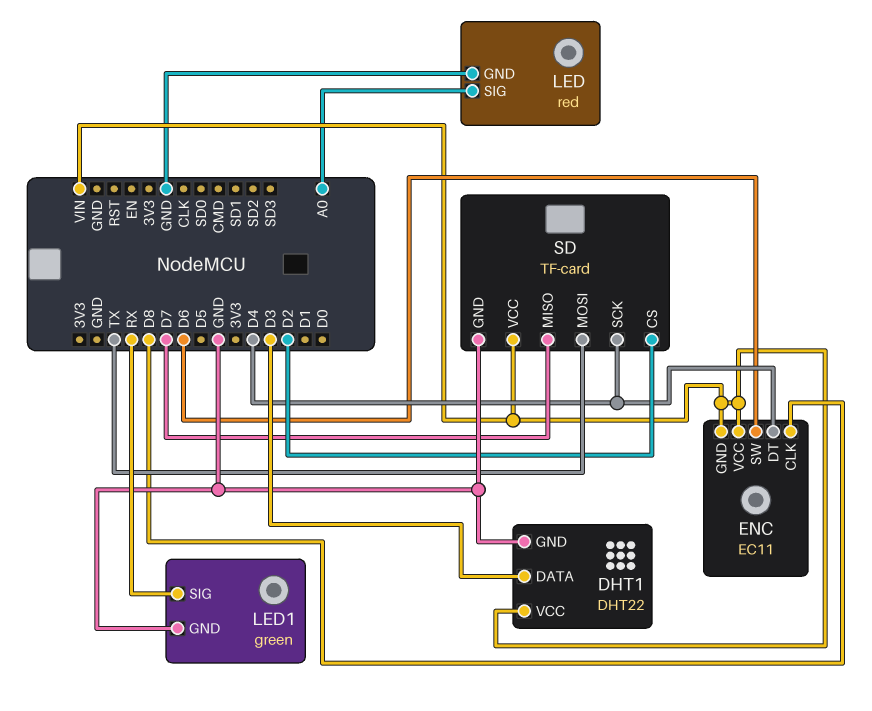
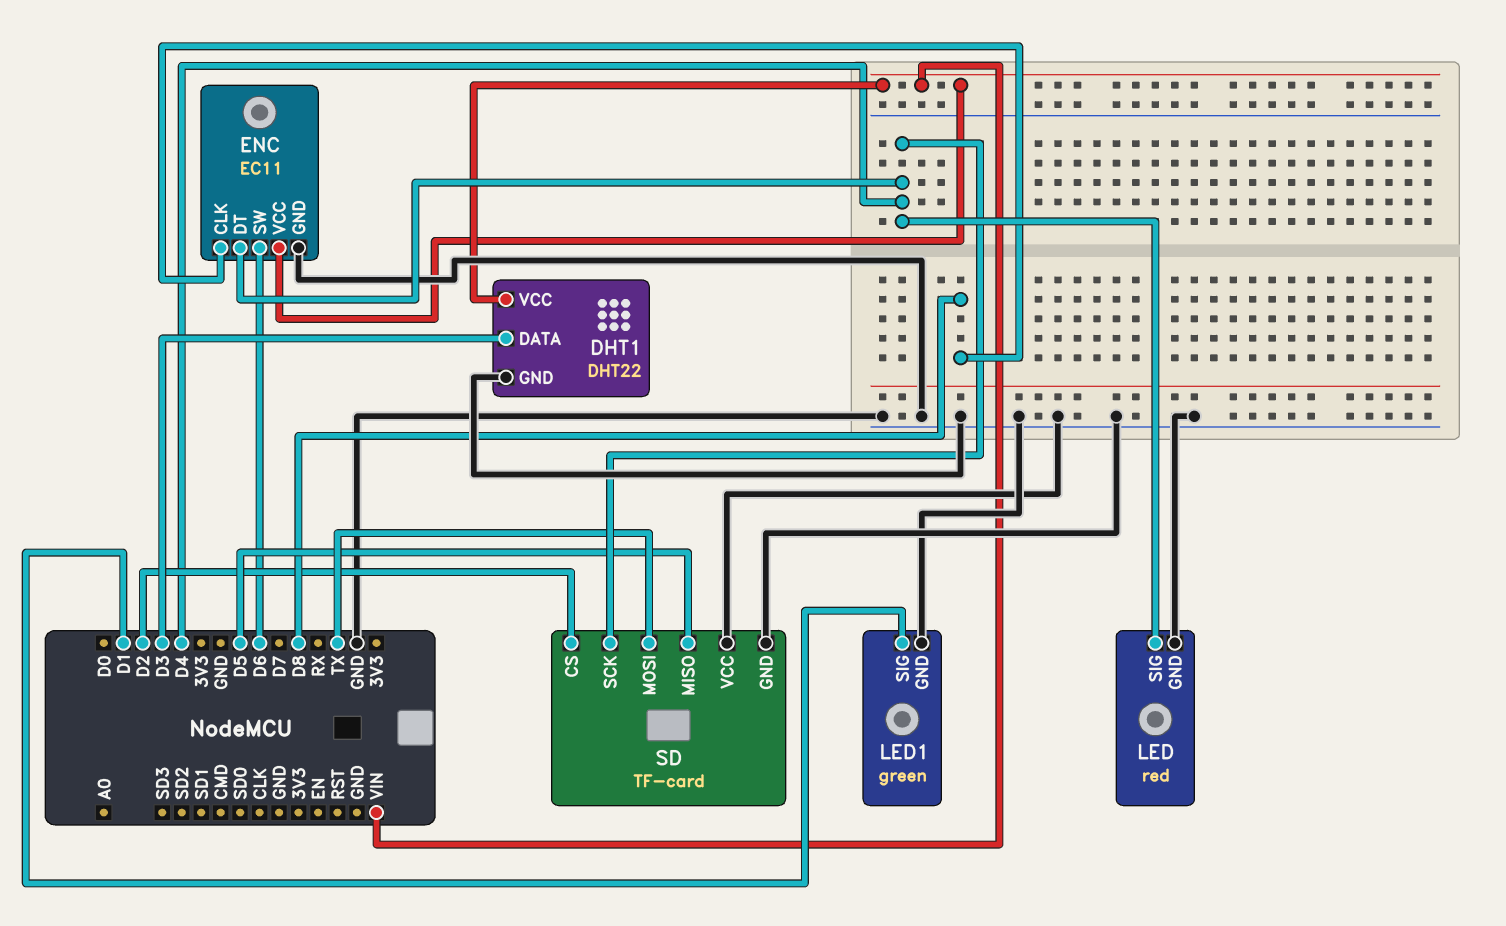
ENC pin GND: VIN -> GND
LED pin SIG: A0 -> D4
LED1 pin SIG: RX -> D1
SD pin MISO: D7 -> D5
SD pin VCC: VIN -> GND

